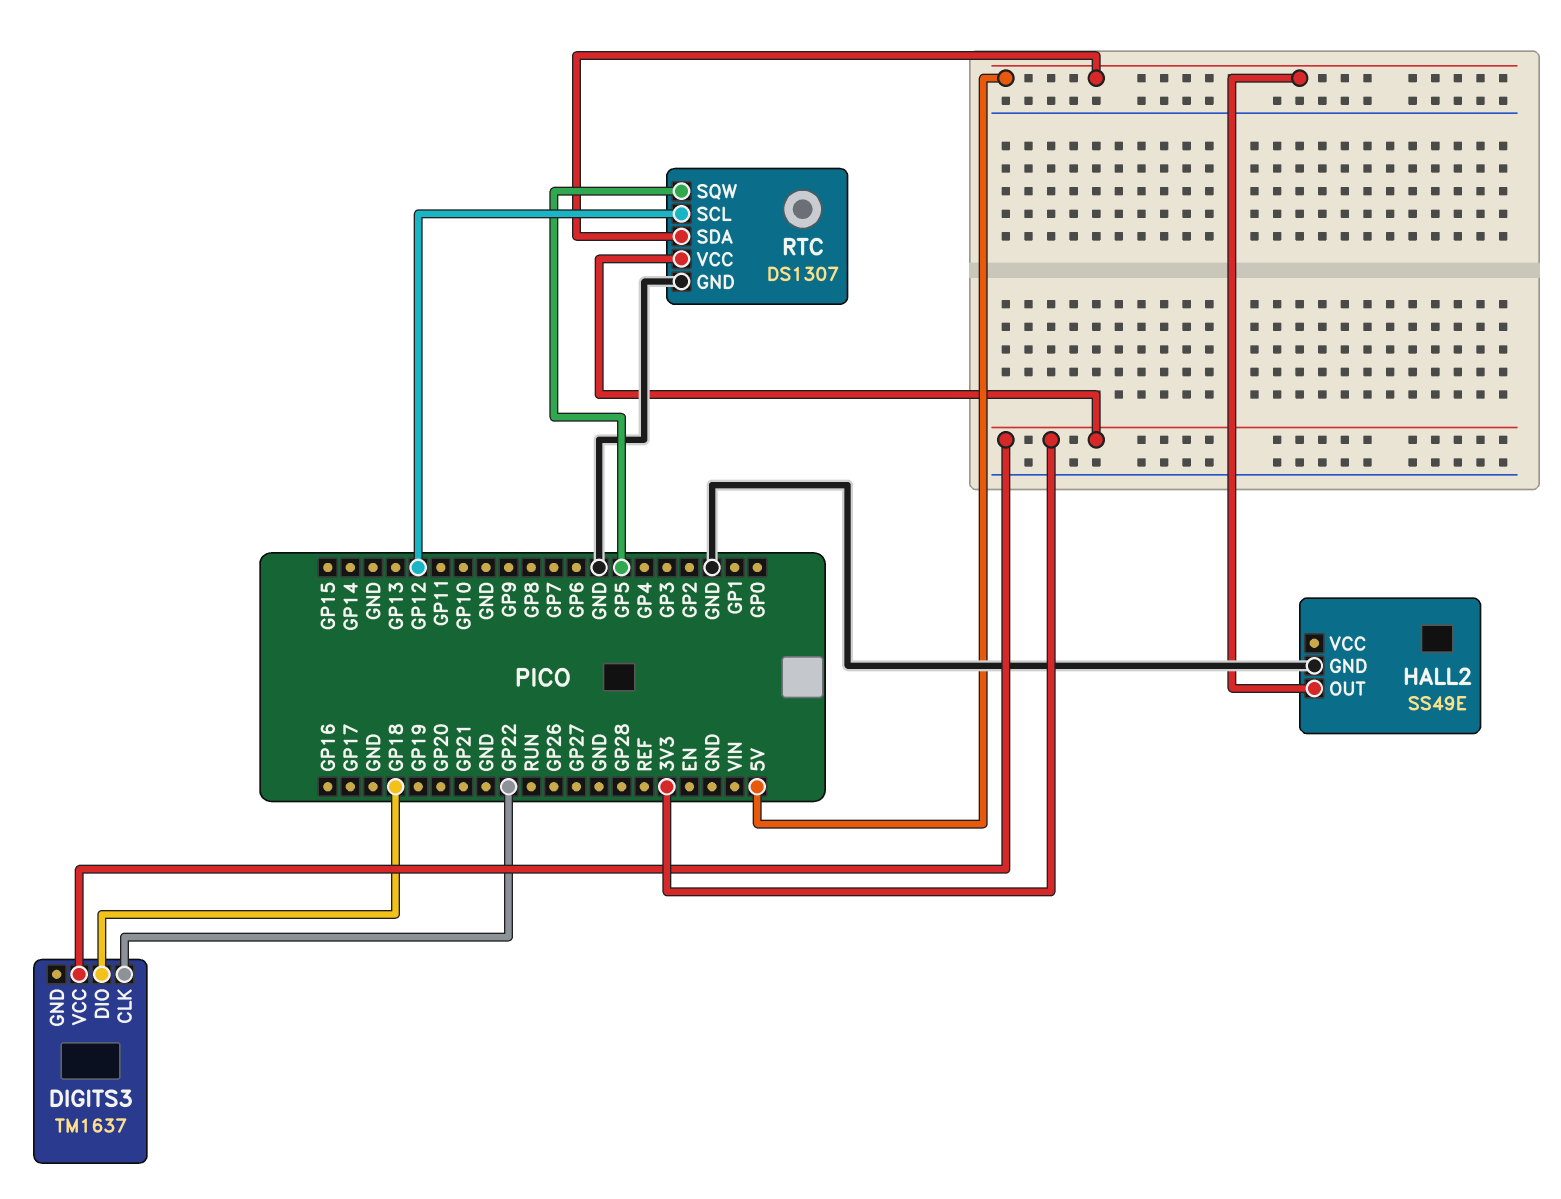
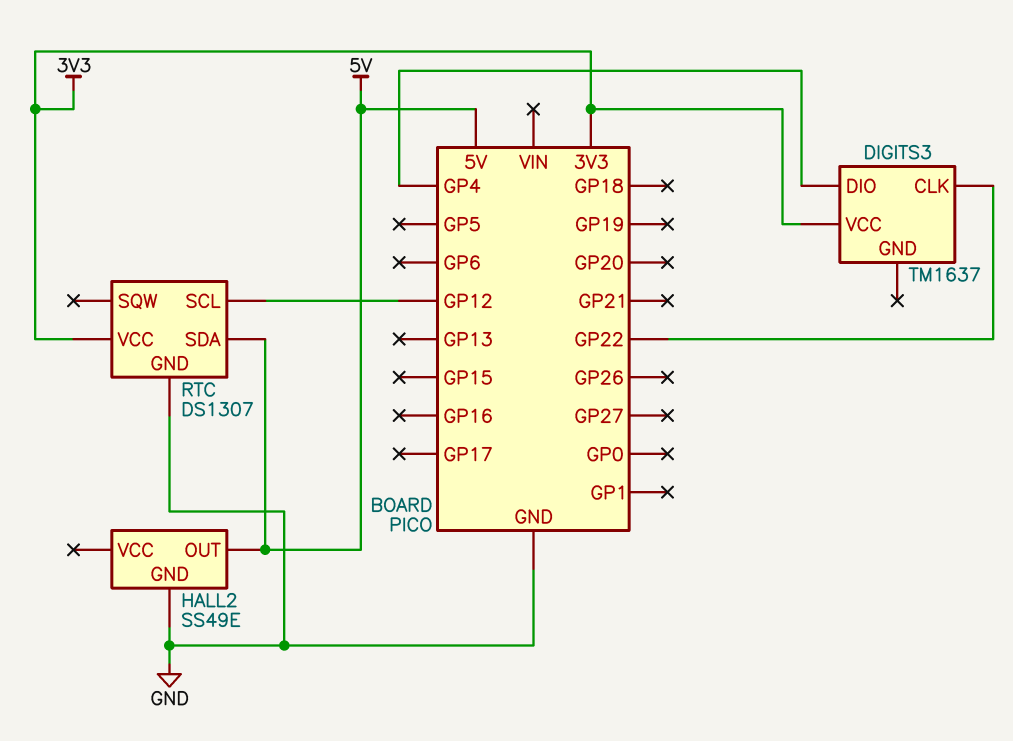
DIGITS3 pin DIO: GP18 -> GP4
RTC pin SQW: GP5 -> none

